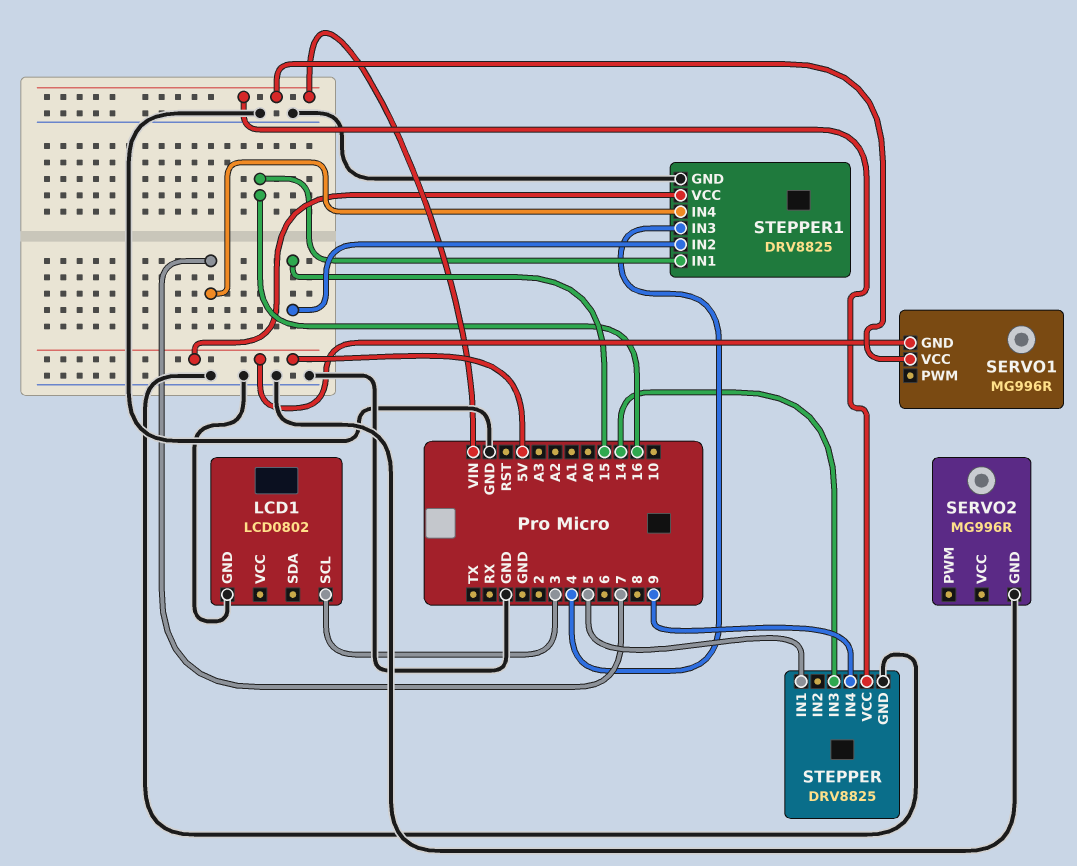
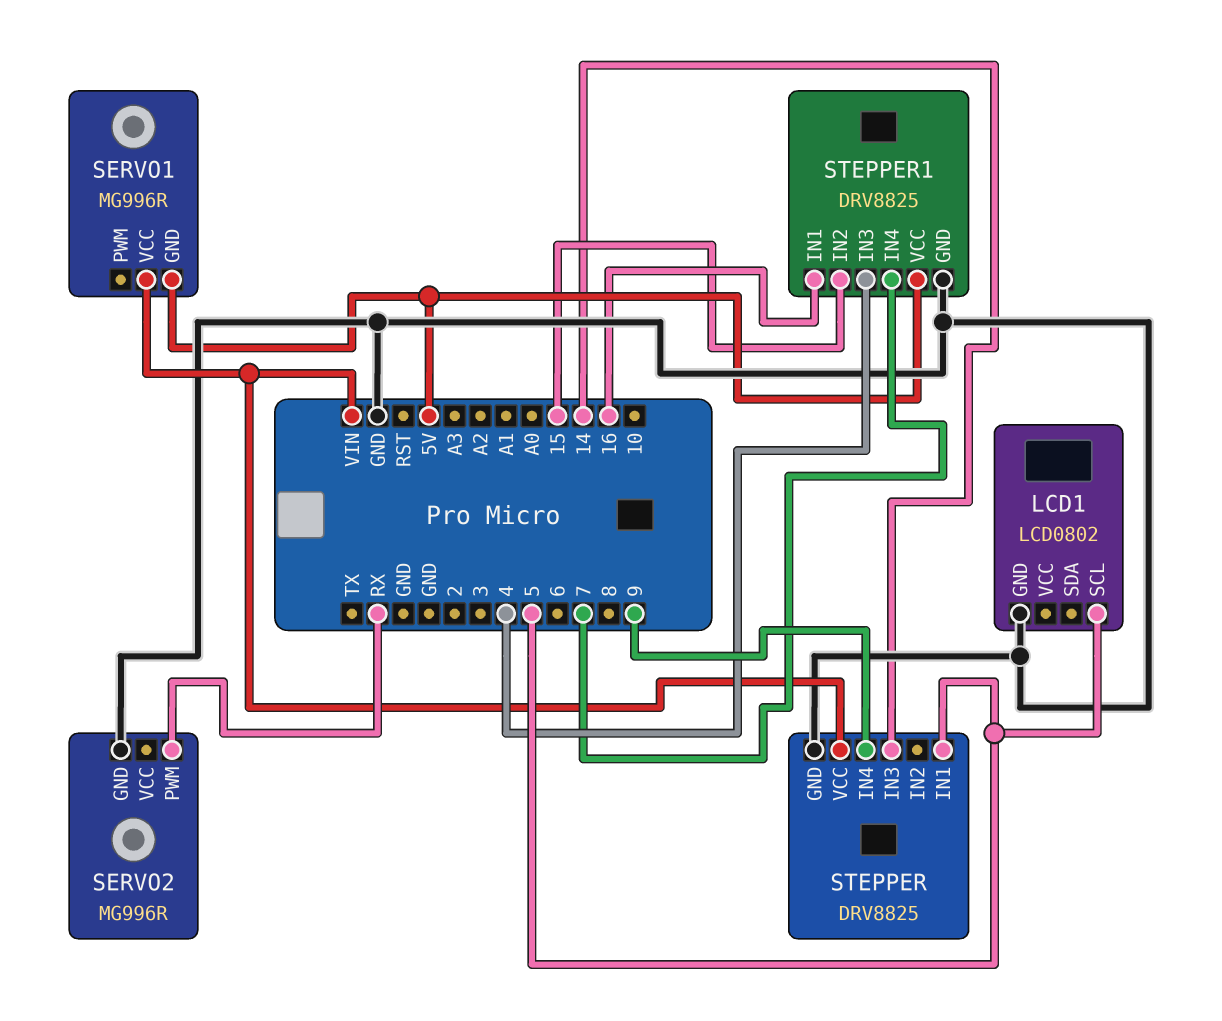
LCD1 pin SCL: 3 -> 5
SERVO2 pin PWM: none -> RX

